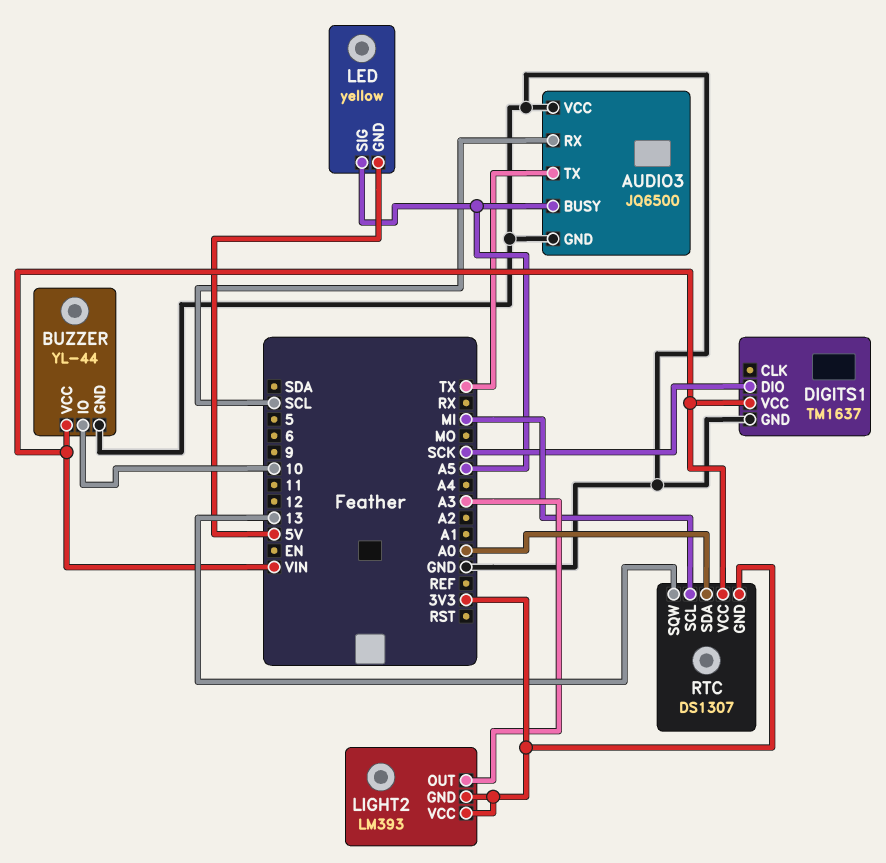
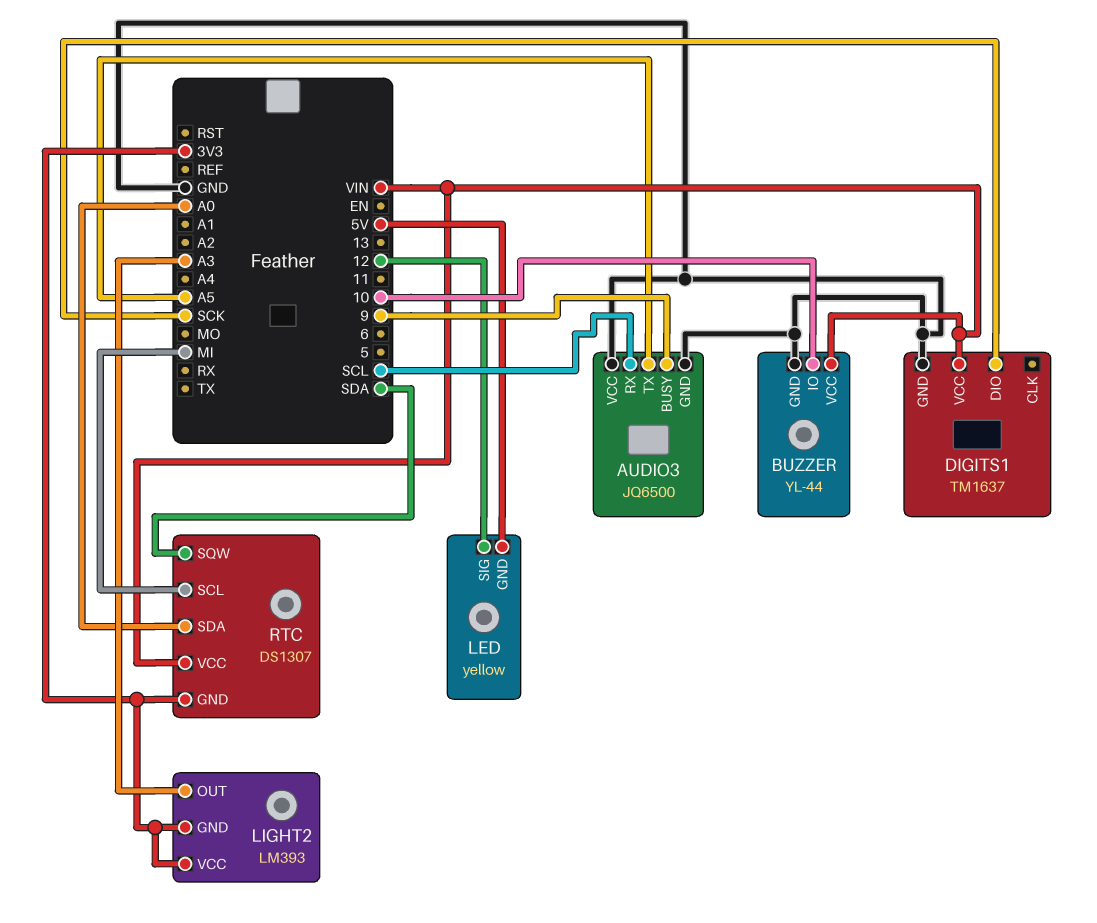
AUDIO3 pin BUSY: A5 -> 9
AUDIO3 pin TX: TX -> A5
LED pin SIG: A5 -> 12
RTC pin SQW: 13 -> SDA

